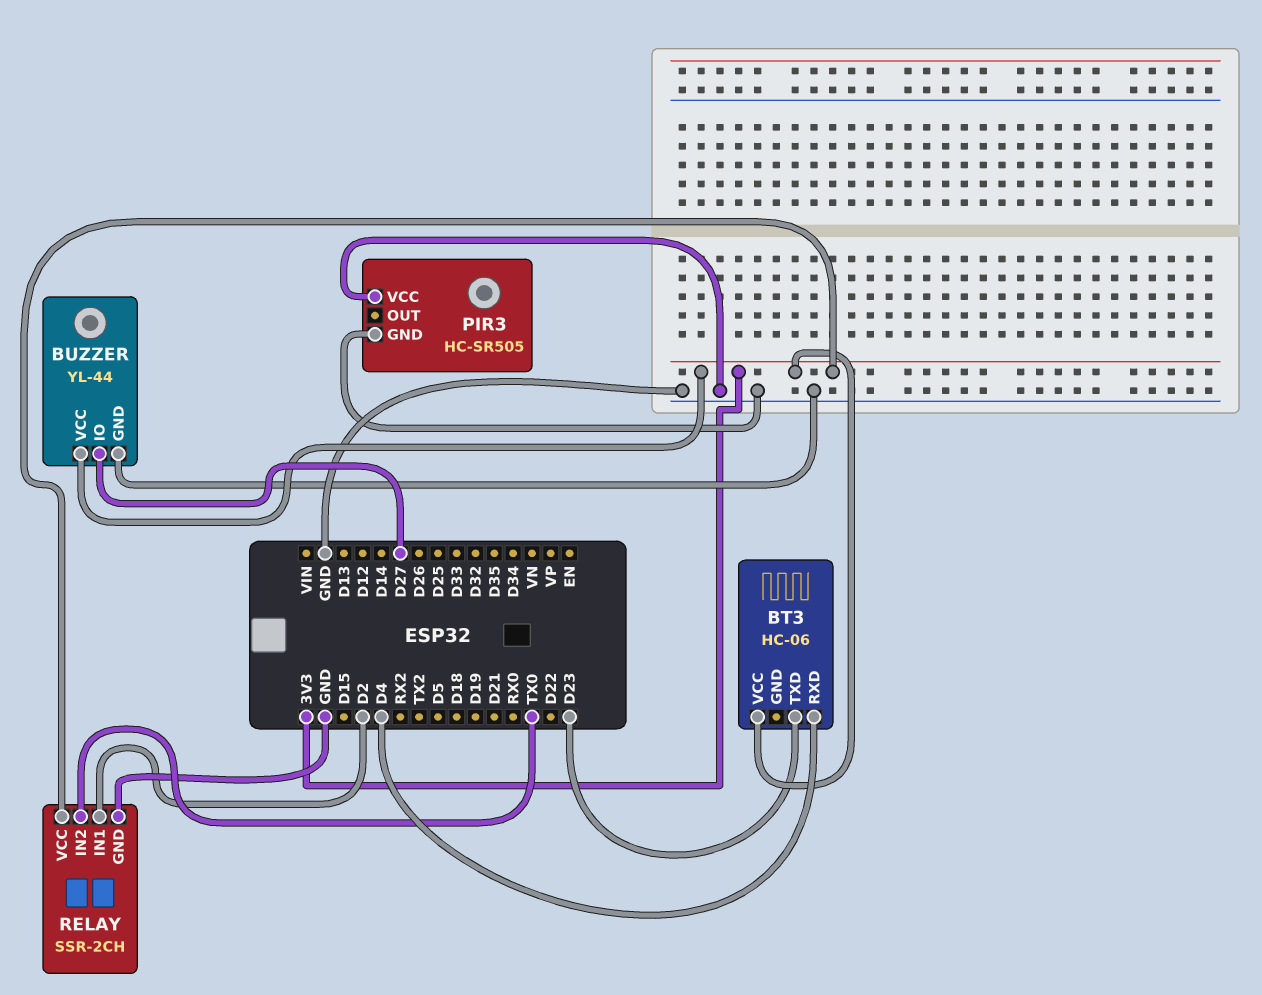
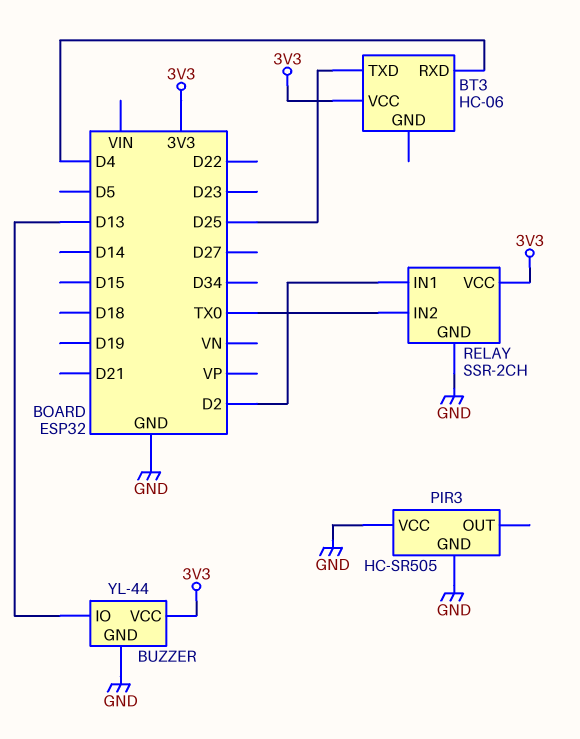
BT3 pin TXD: D23 -> D25
BUZZER pin IO: D27 -> D13

